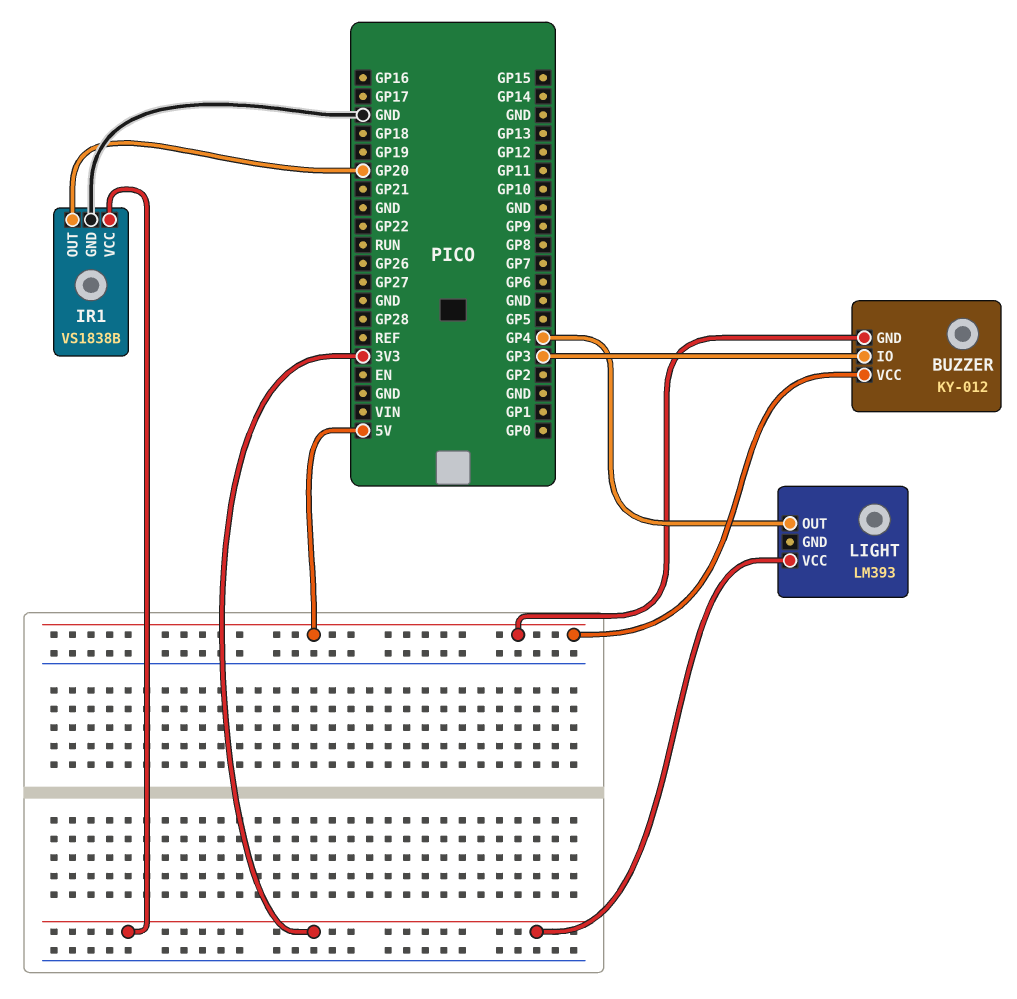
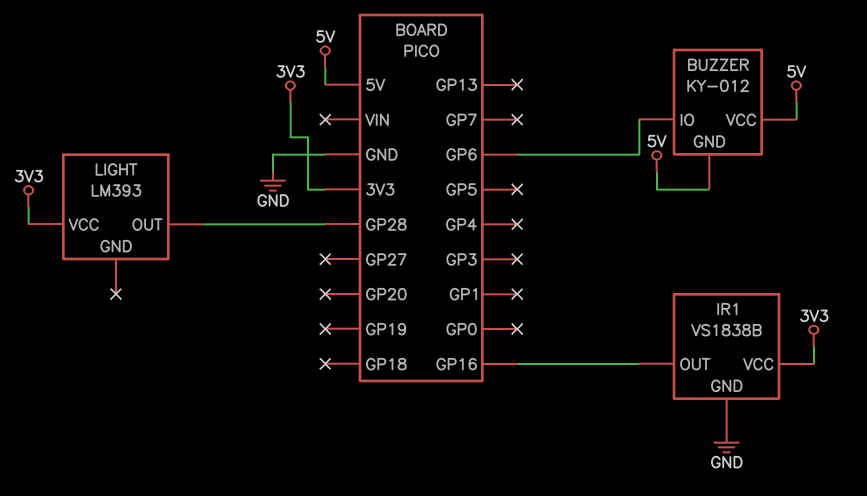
BUZZER pin IO: GP3 -> GP6
IR1 pin OUT: GP20 -> GP16
LIGHT pin OUT: GP4 -> GP28

